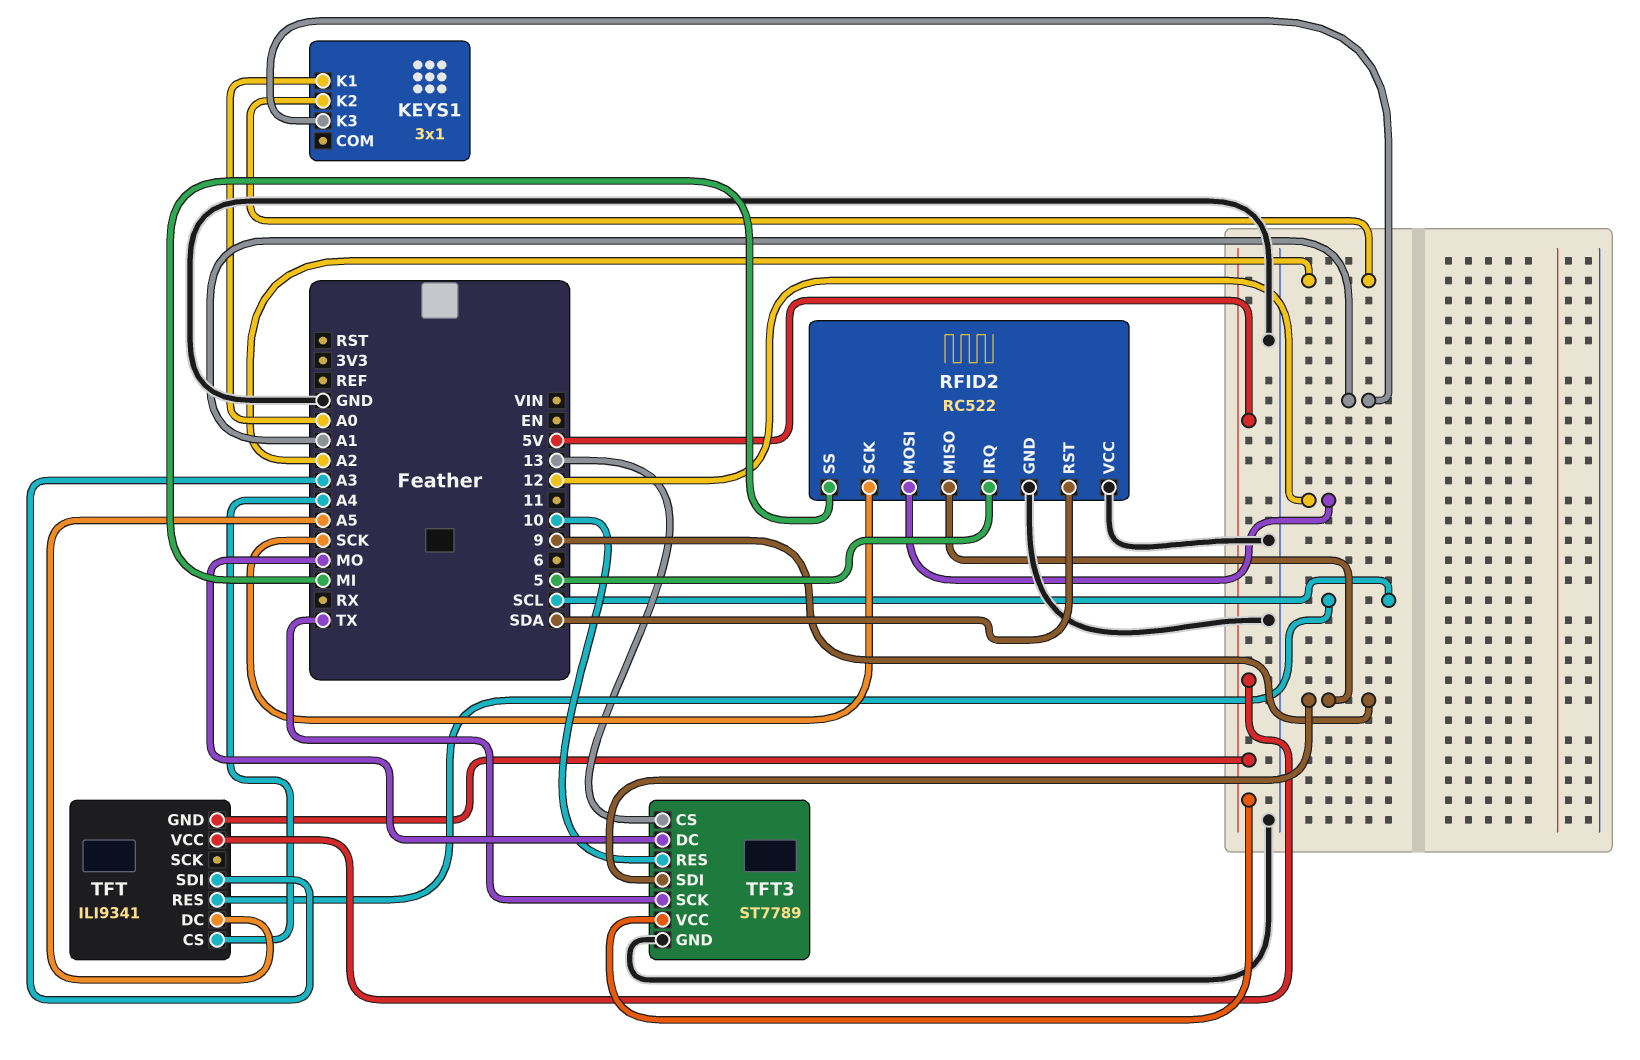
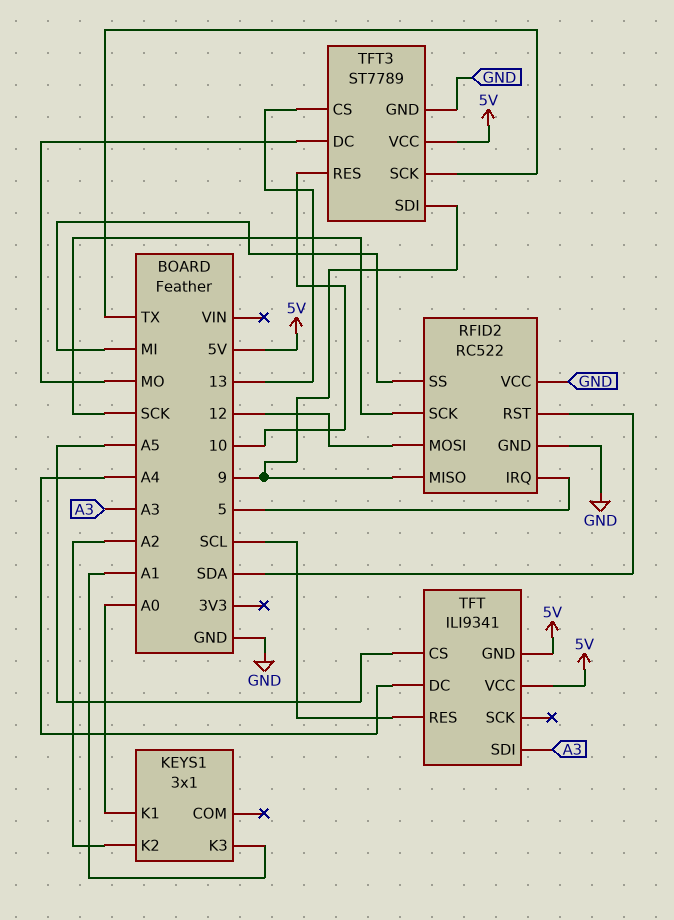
TFT pin CS: A4 -> A5
TFT pin DC: A5 -> A4

